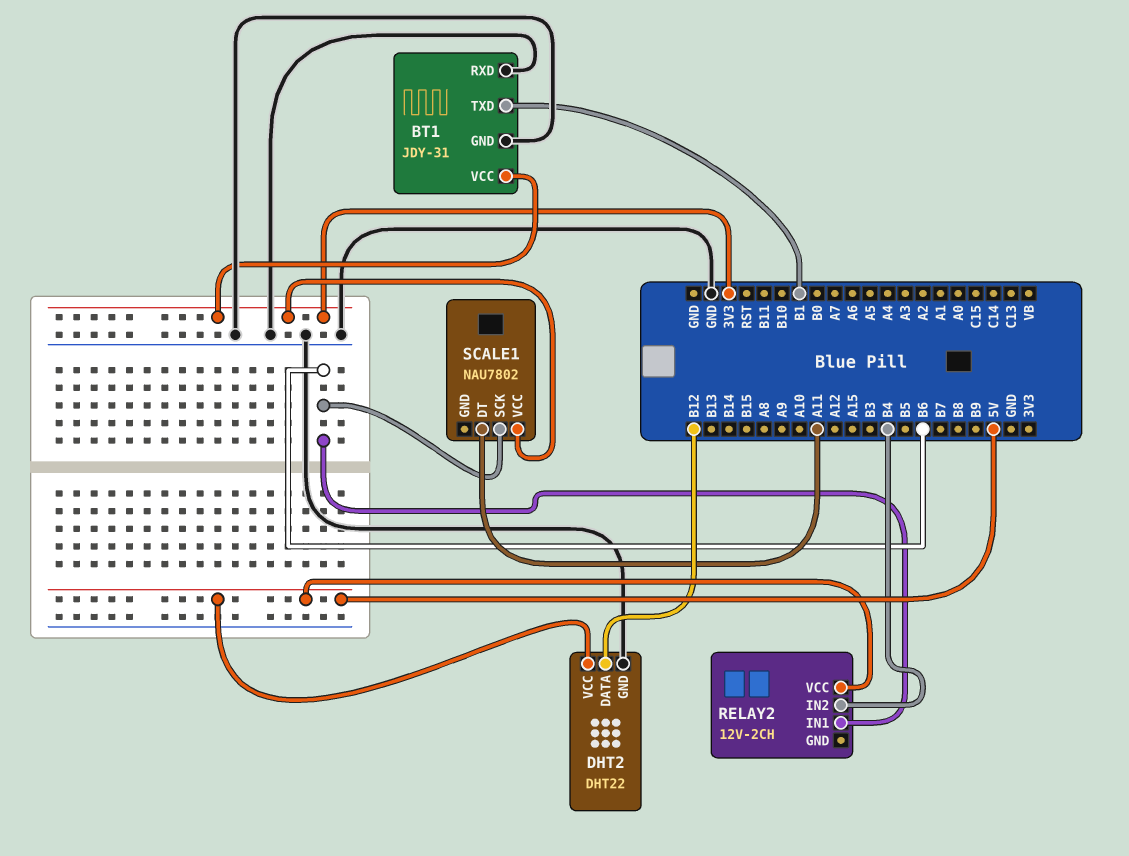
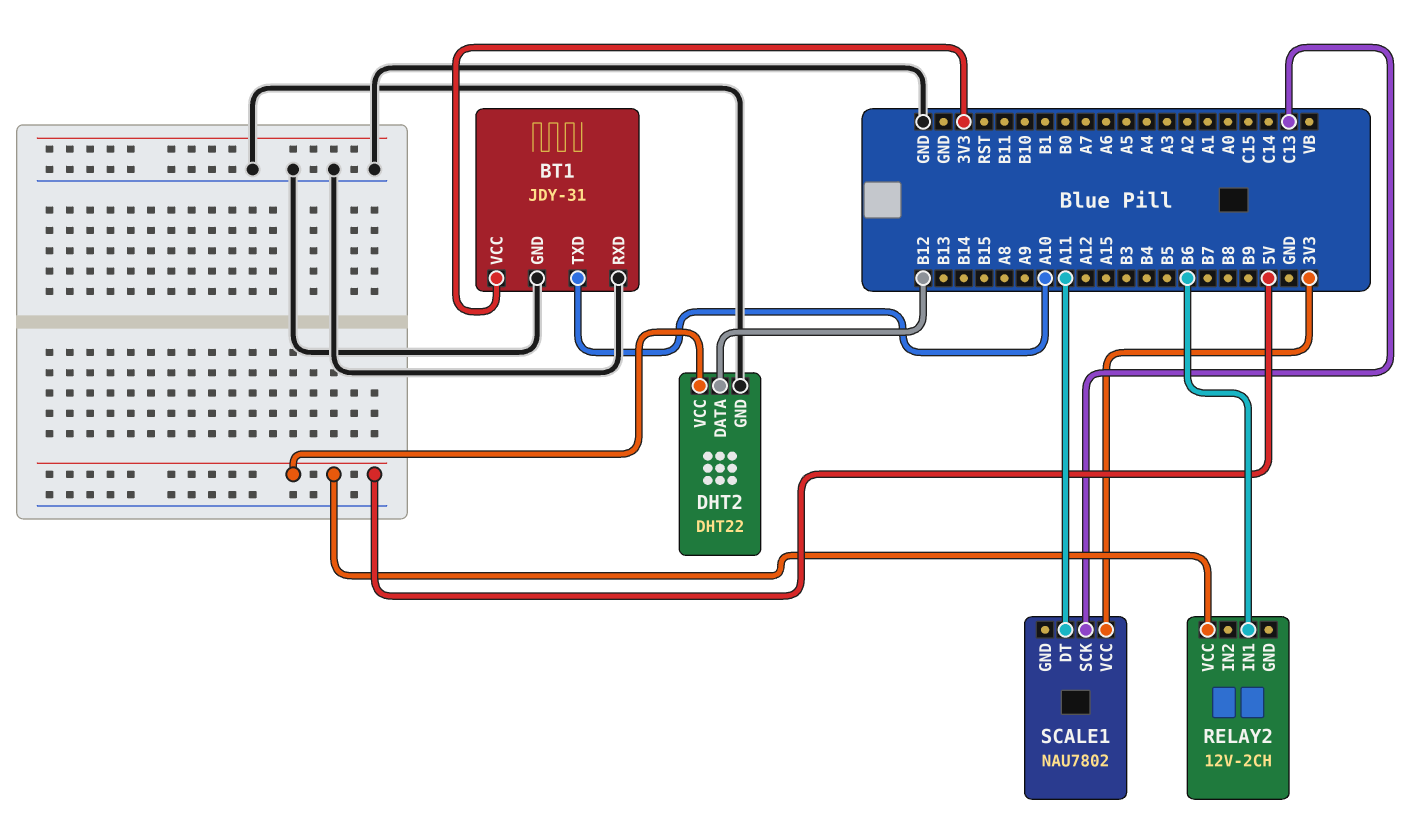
BT1 pin TXD: B1 -> A10
RELAY2 pin IN2: B4 -> none
SCALE1 pin SCK: B6 -> C13

